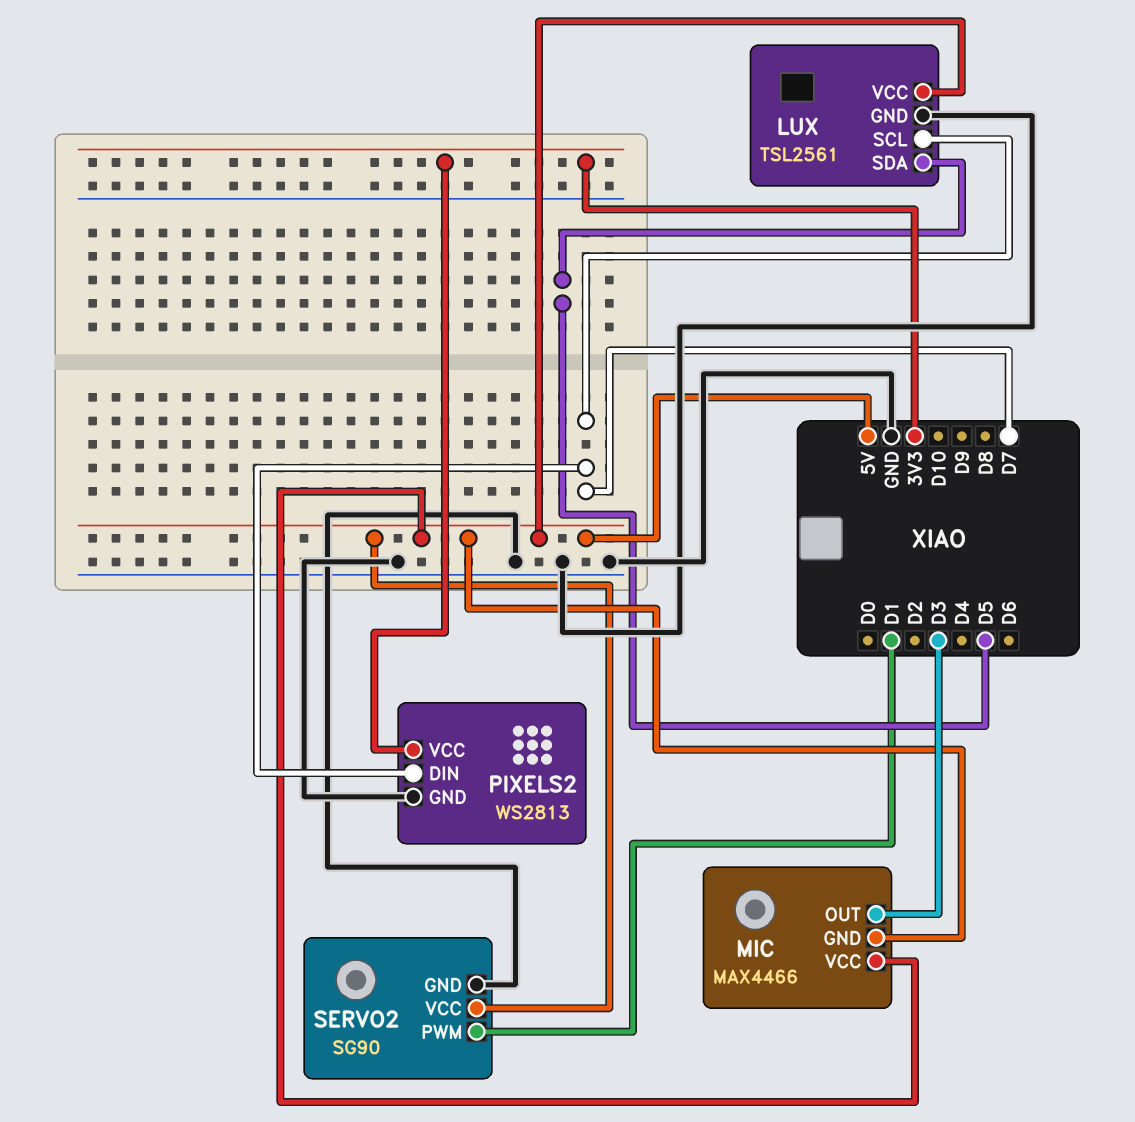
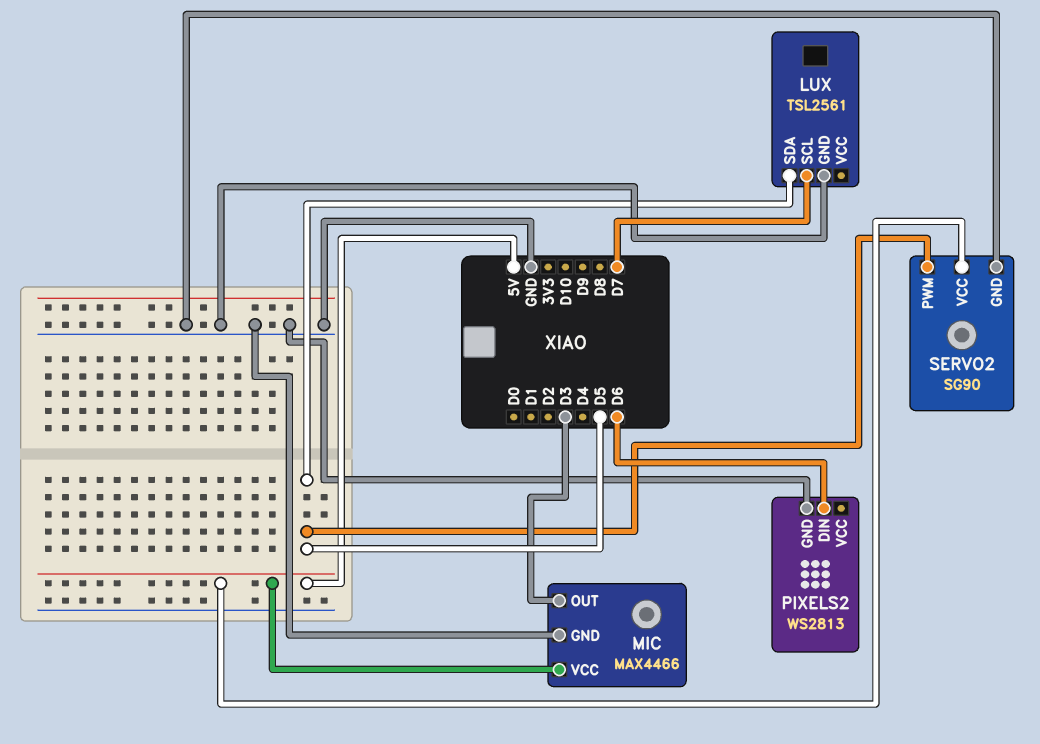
LUX pin VCC: 5V -> none
MIC pin GND: 5V -> GND
PIXELS2 pin DIN: D7 -> D6
PIXELS2 pin VCC: 3V3 -> none
SERVO2 pin PWM: D1 -> D5

